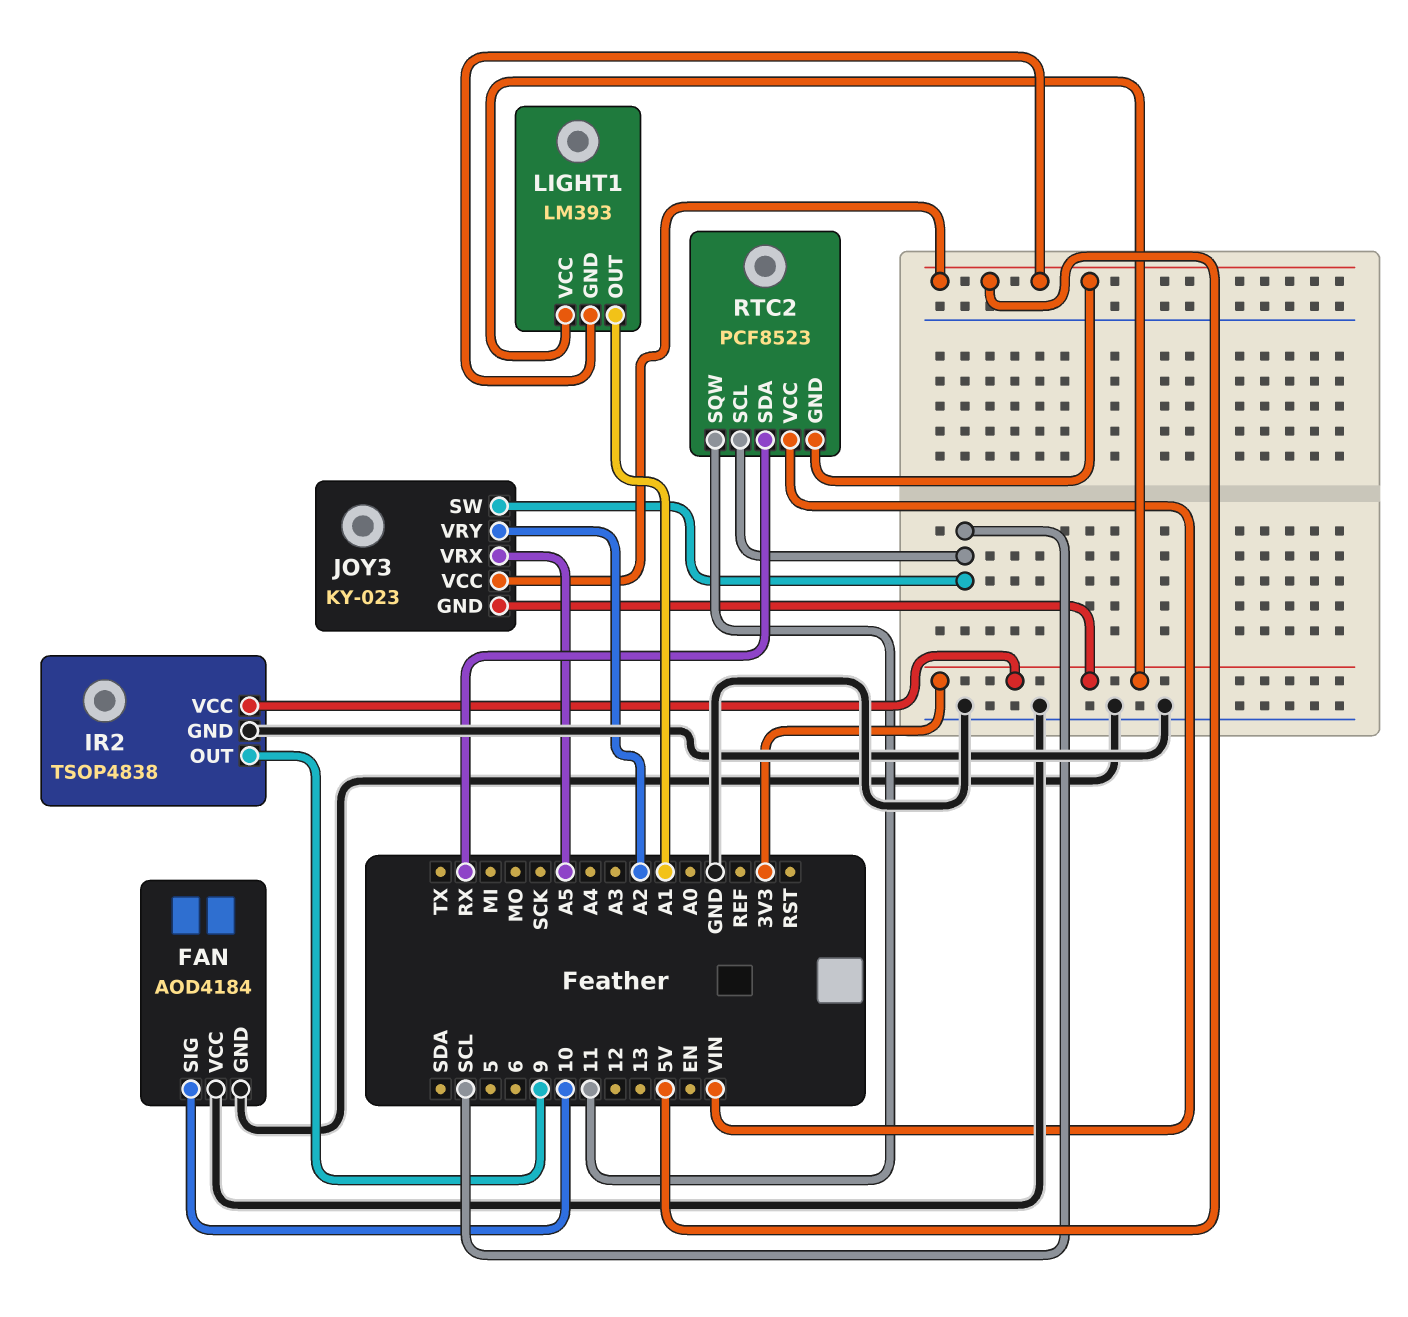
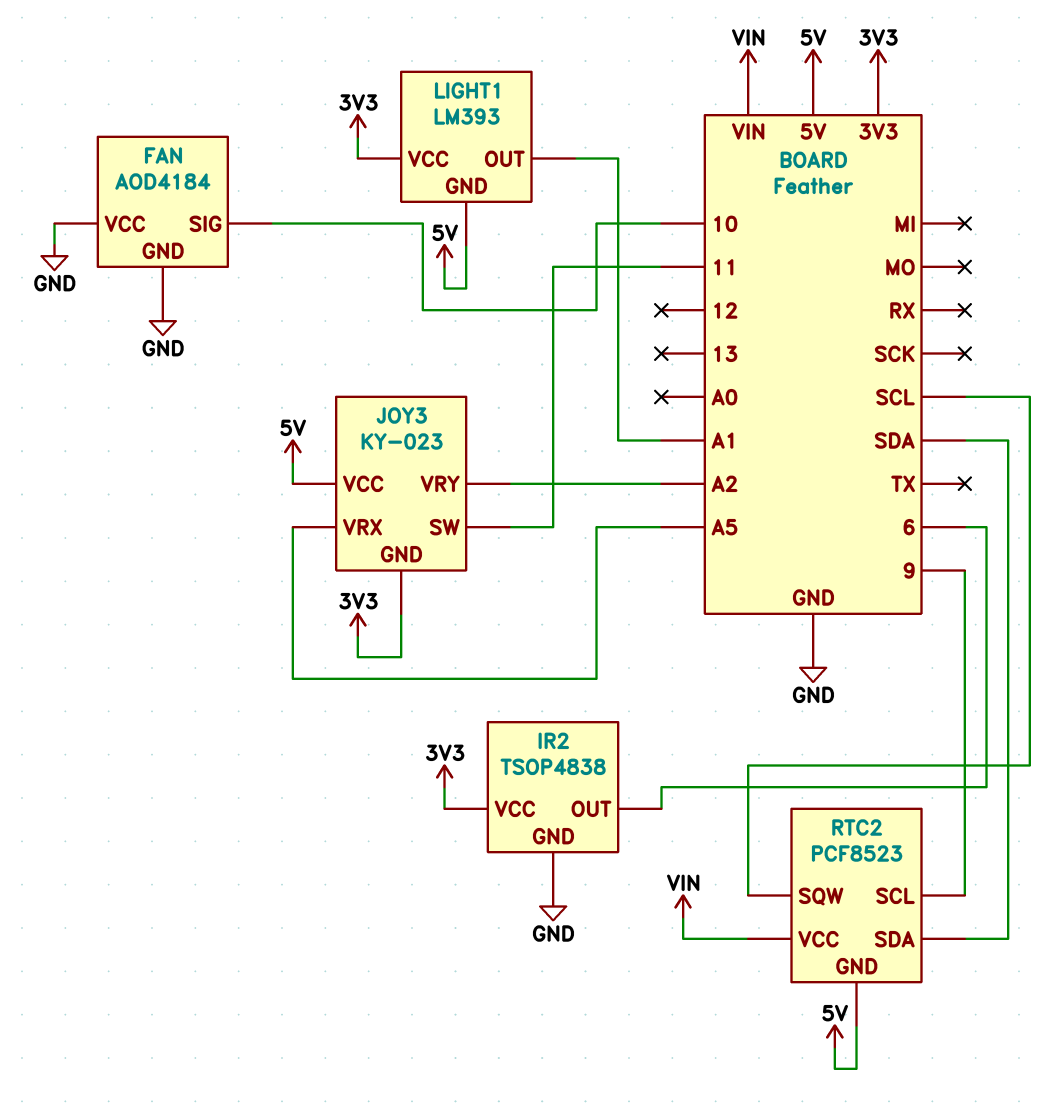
IR2 pin OUT: 9 -> 6
JOY3 pin SW: SCL -> 11
RTC2 pin SCL: SCL -> 9
RTC2 pin SDA: RX -> SDA
RTC2 pin SQW: 11 -> SCL

